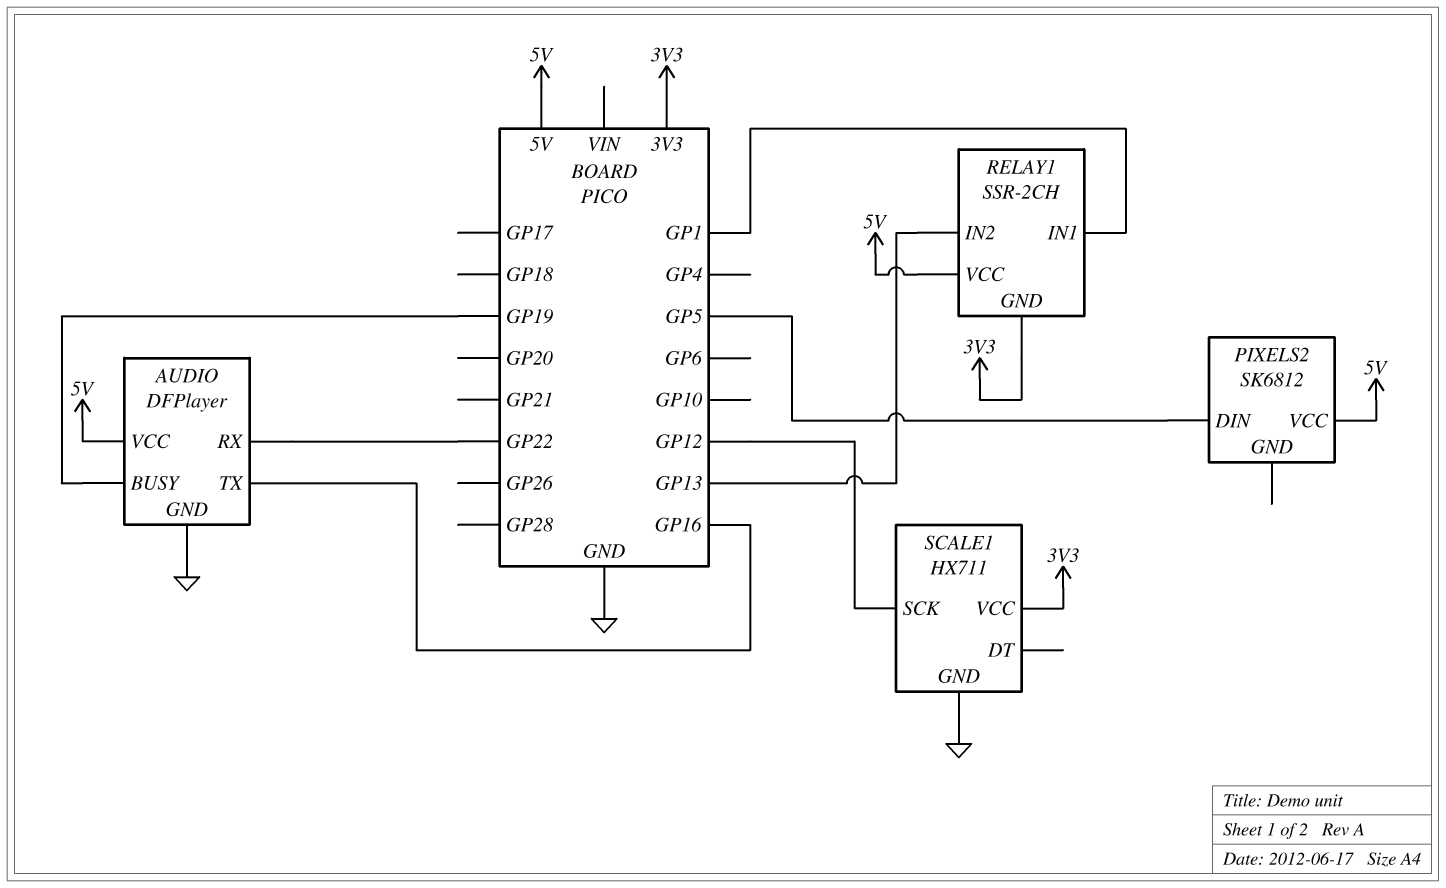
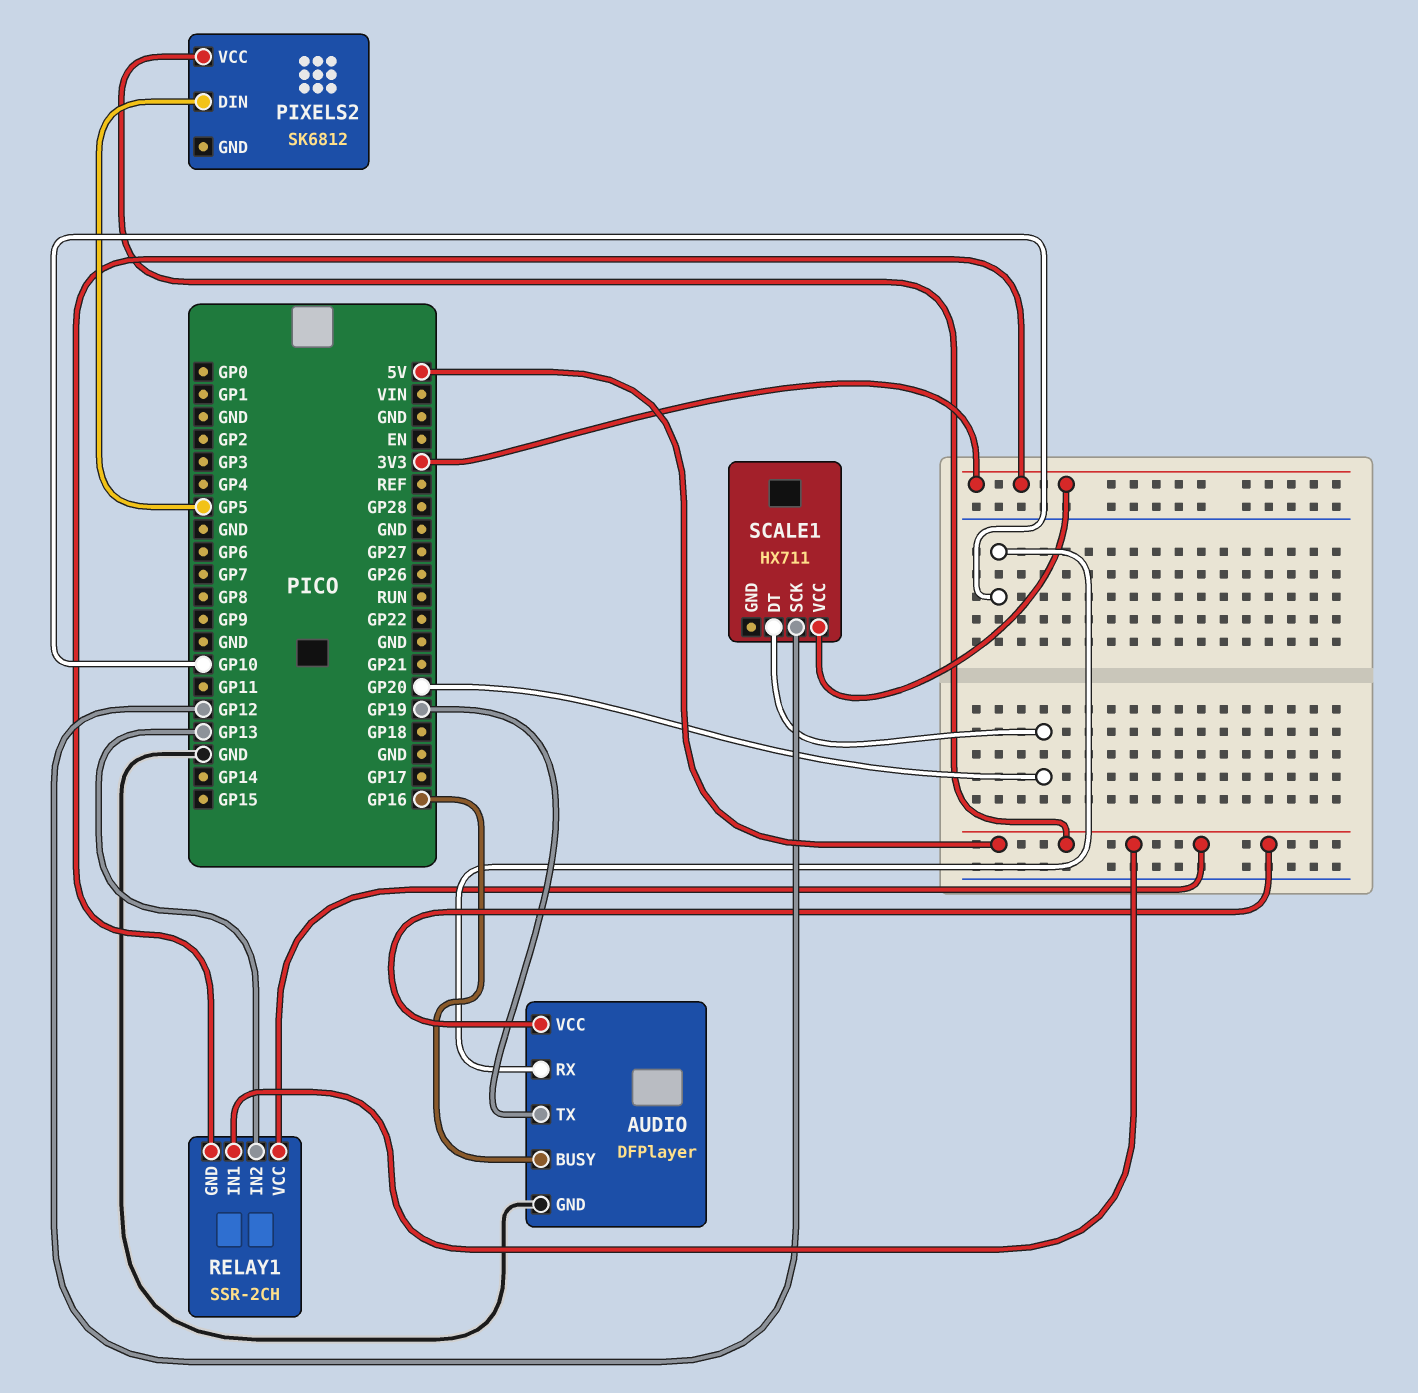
AUDIO pin BUSY: GP19 -> GP16
AUDIO pin RX: GP22 -> GP10
AUDIO pin TX: GP16 -> GP19
RELAY1 pin IN1: GP1 -> 5V
SCALE1 pin DT: none -> GP20
SCALE1 pin GND: GND -> none

